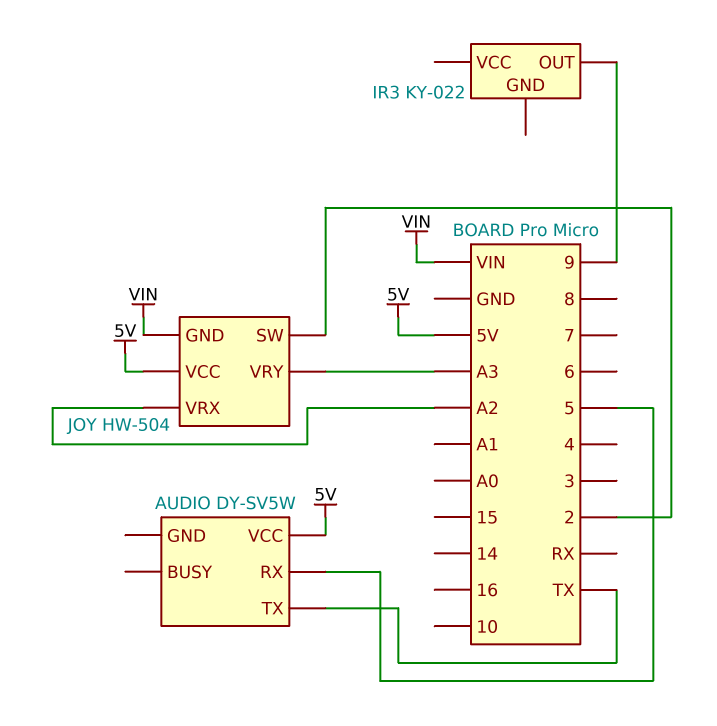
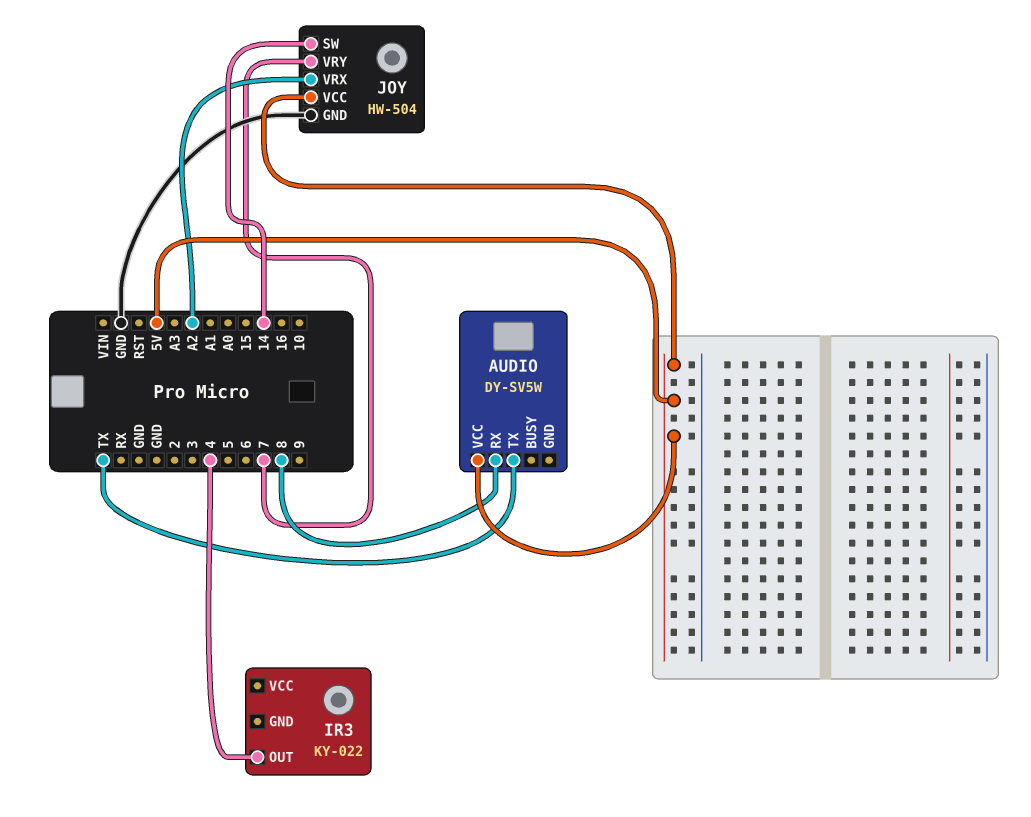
AUDIO pin RX: 5 -> 8
IR3 pin OUT: 9 -> 4
JOY pin GND: VIN -> GND
JOY pin SW: 2 -> 14
JOY pin VRY: A3 -> 7

